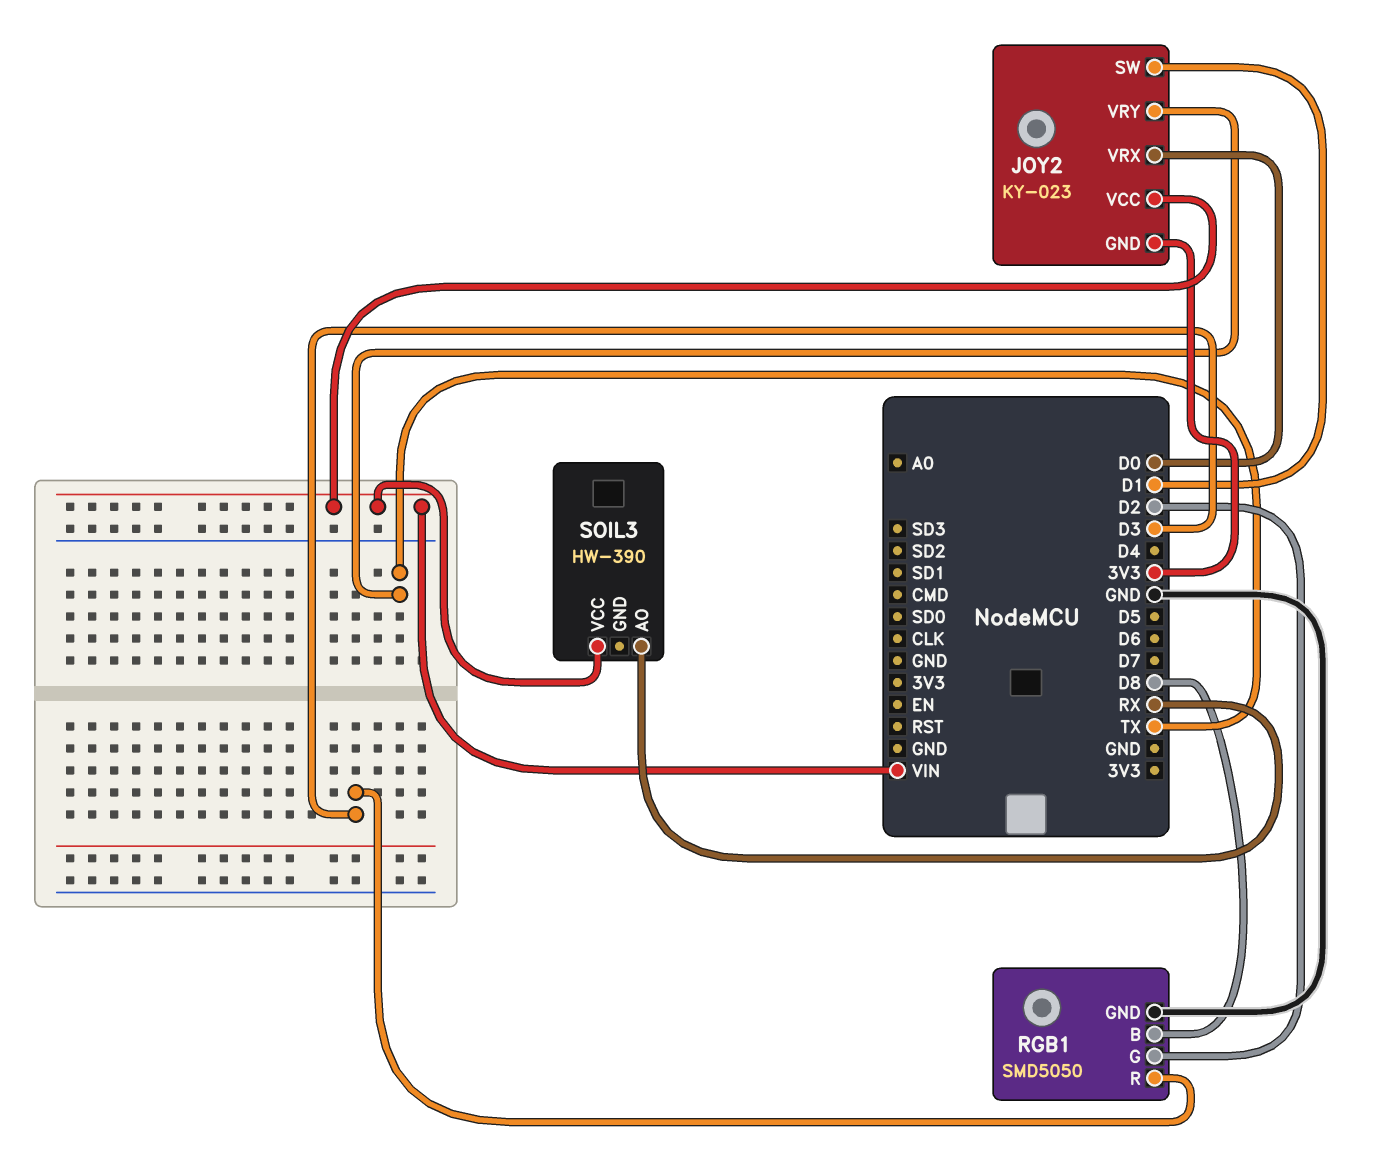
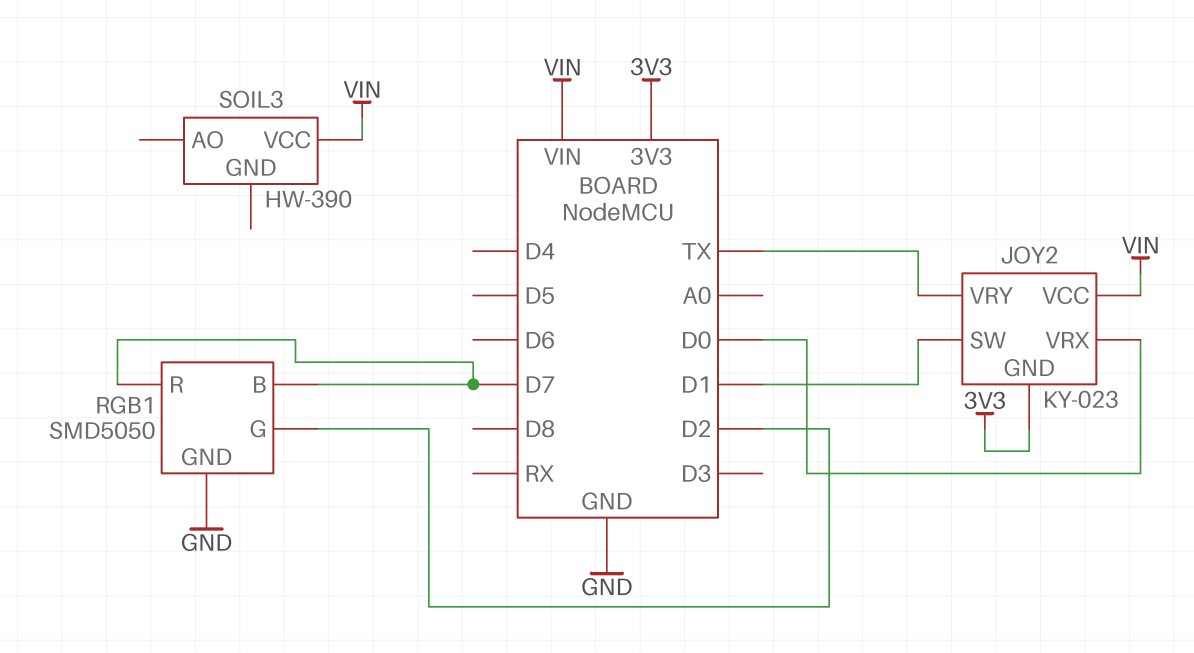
RGB1 pin B: D8 -> D7
RGB1 pin R: D3 -> D7
SOIL3 pin AO: RX -> none

